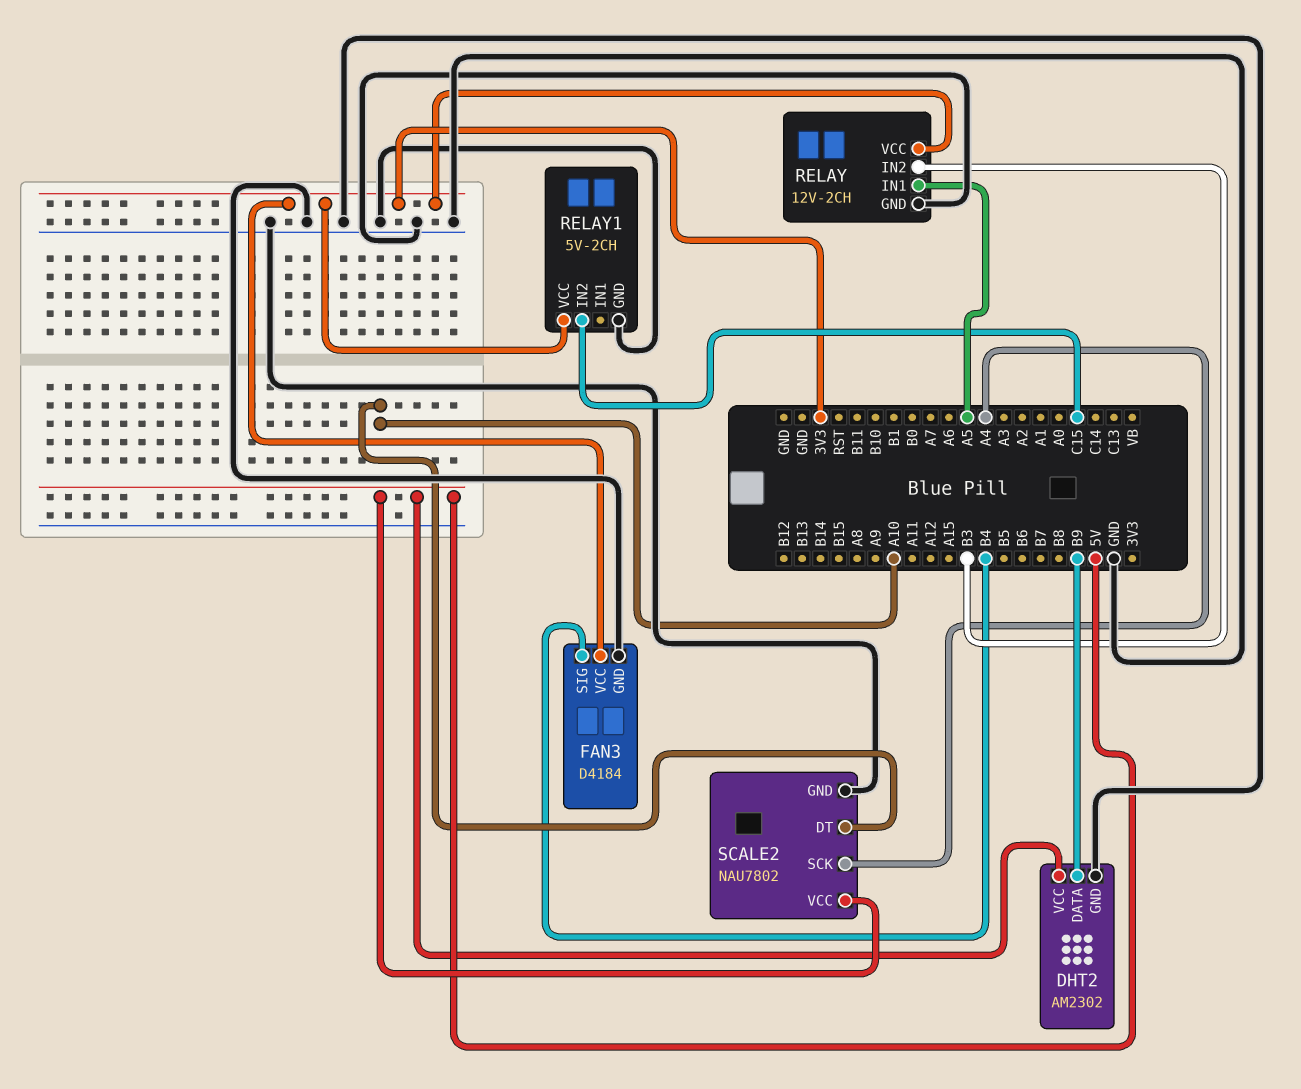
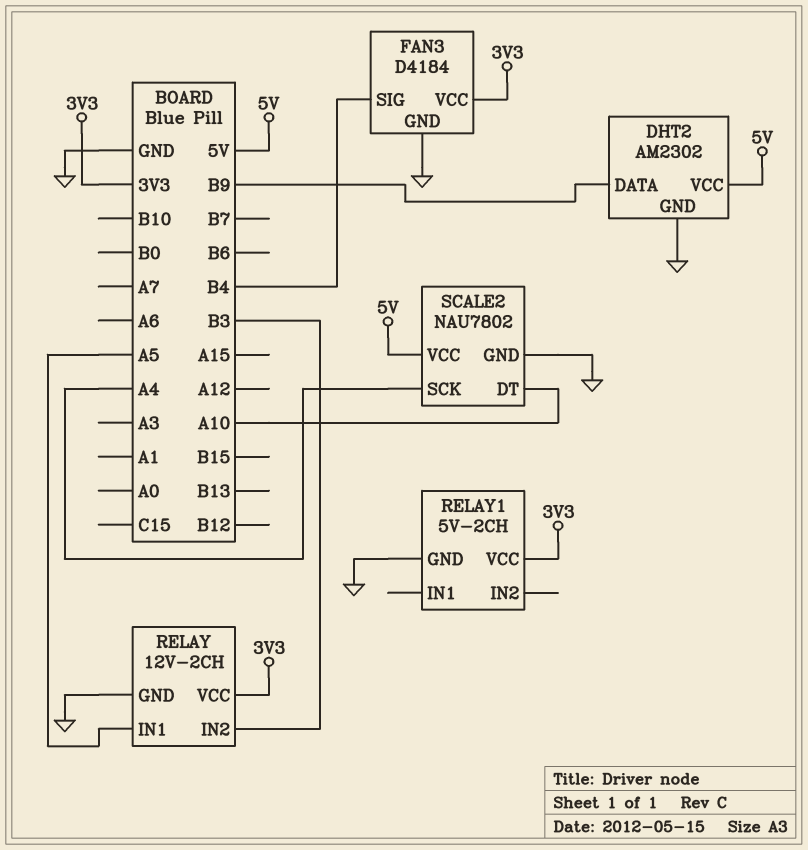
RELAY1 pin IN2: C15 -> none

